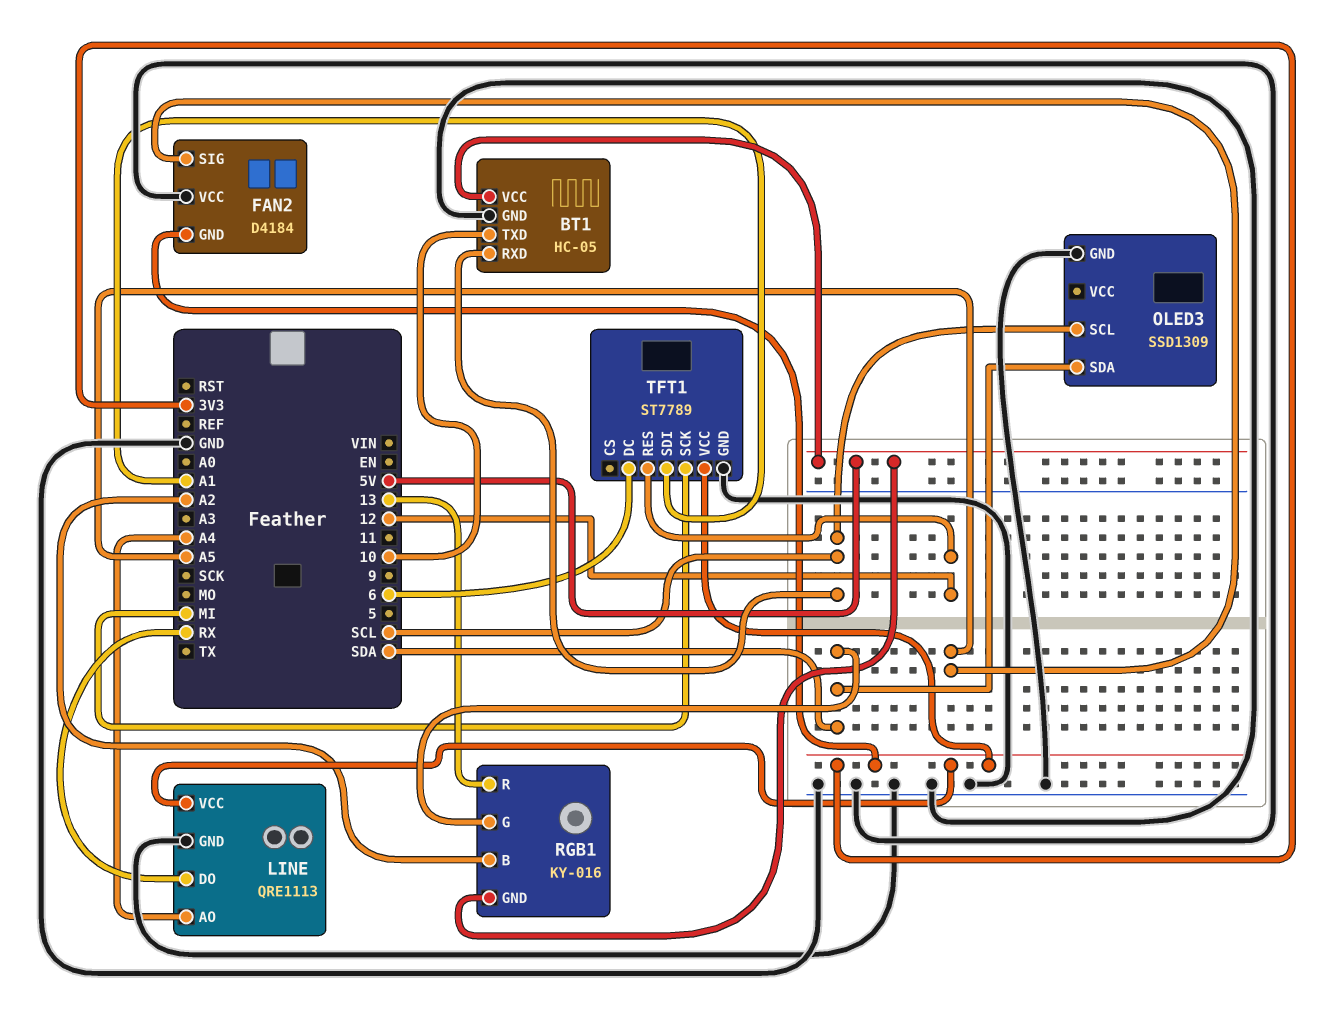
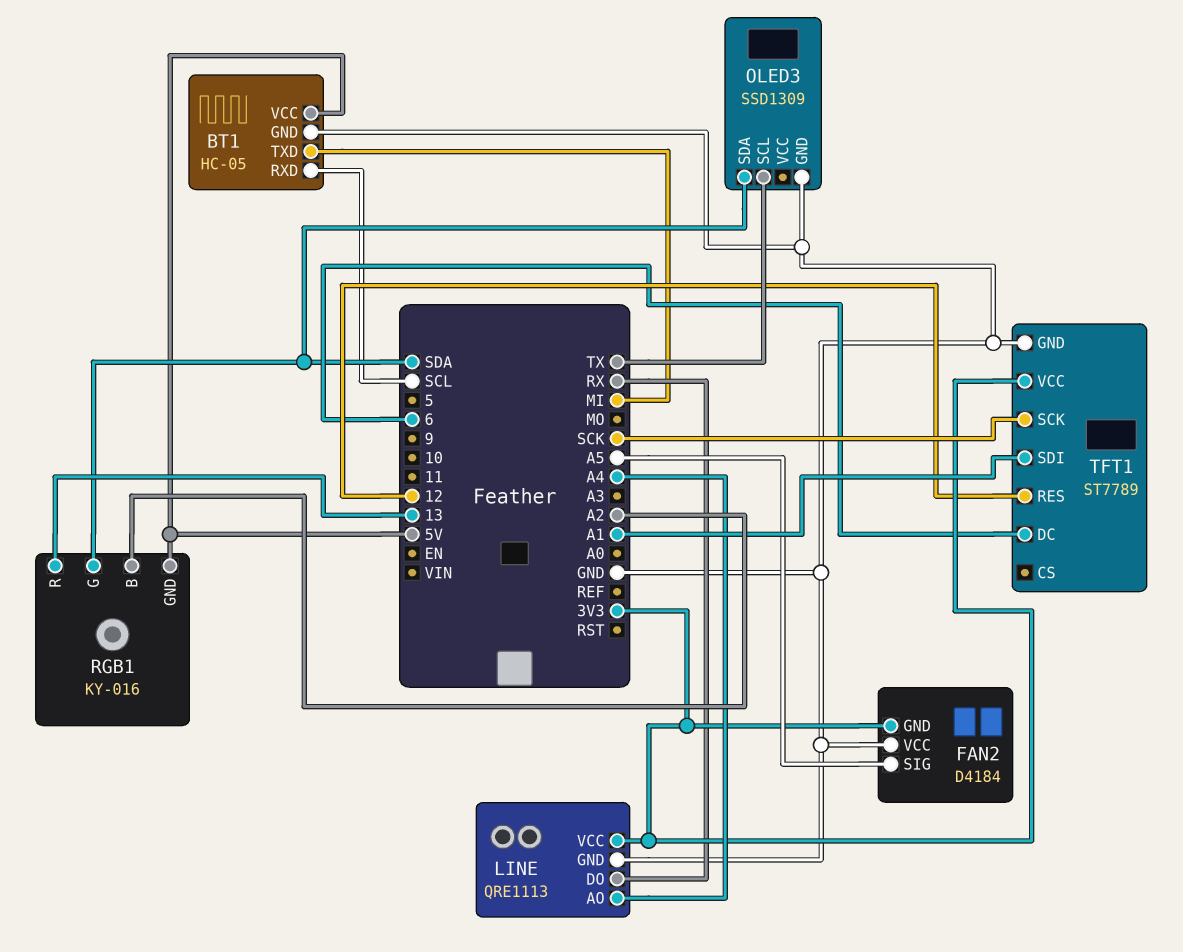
BT1 pin TXD: 10 -> MI
OLED3 pin SCL: SCL -> TX
TFT1 pin SCK: MI -> SCK

